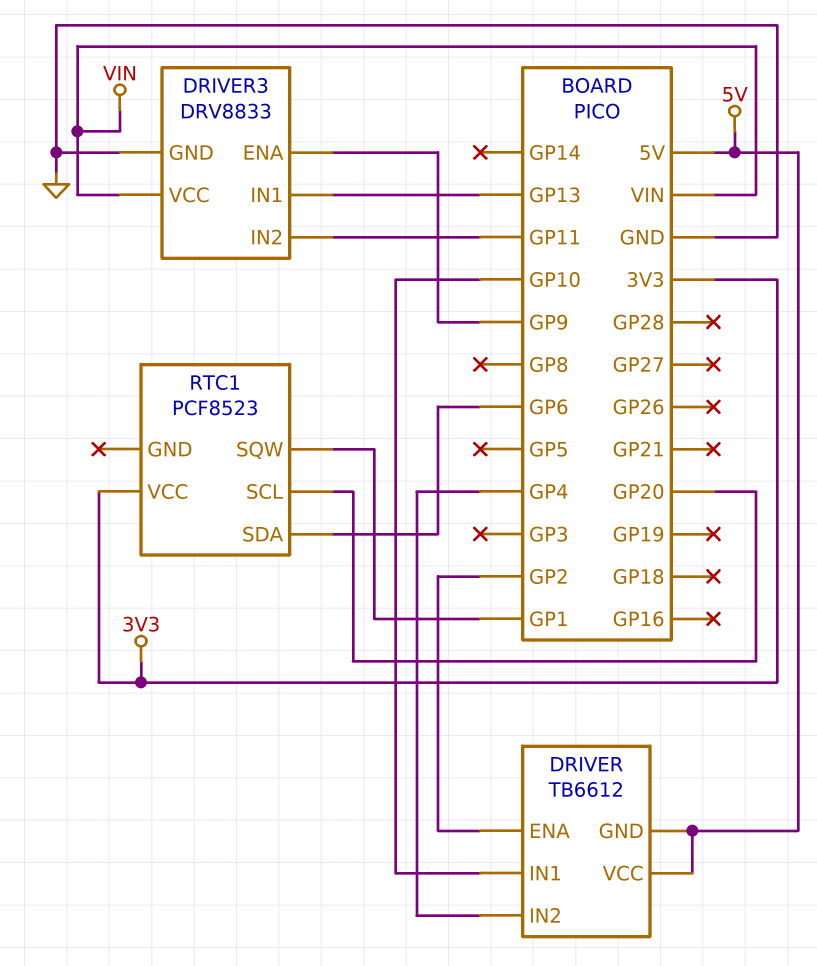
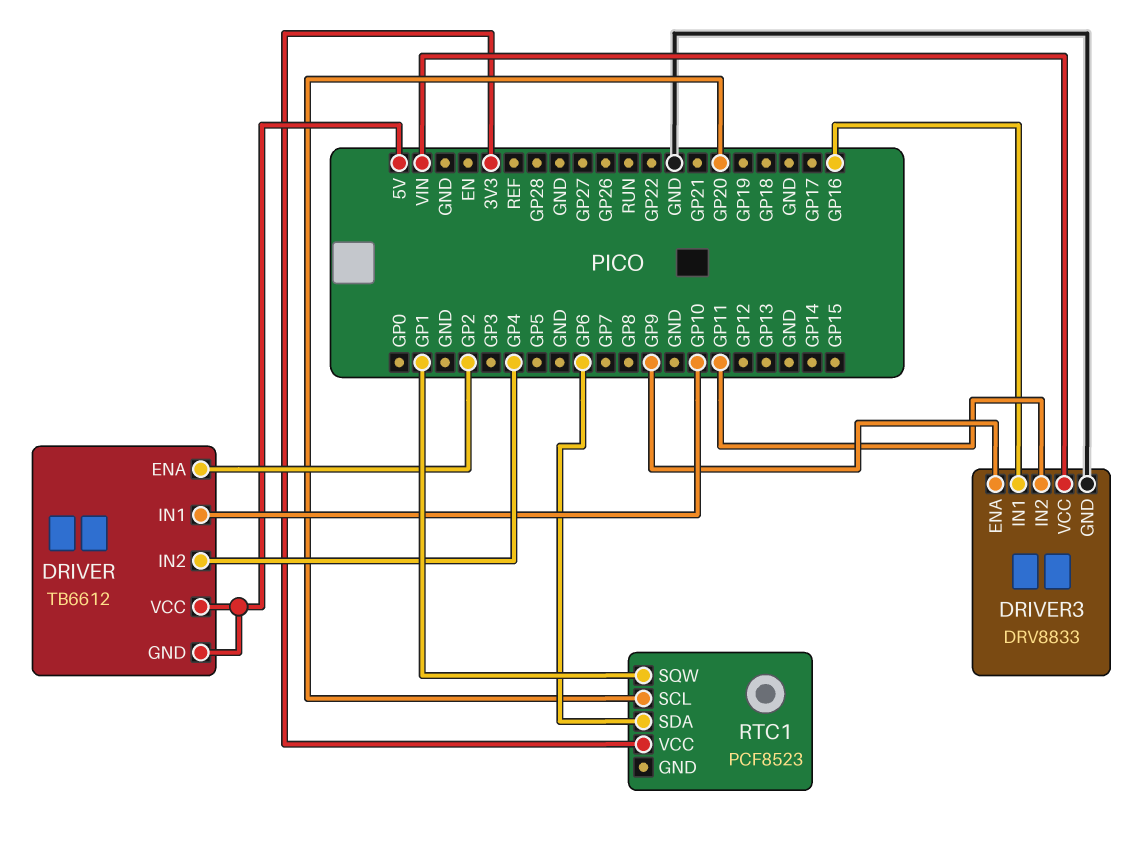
DRIVER3 pin IN1: GP13 -> GP16

